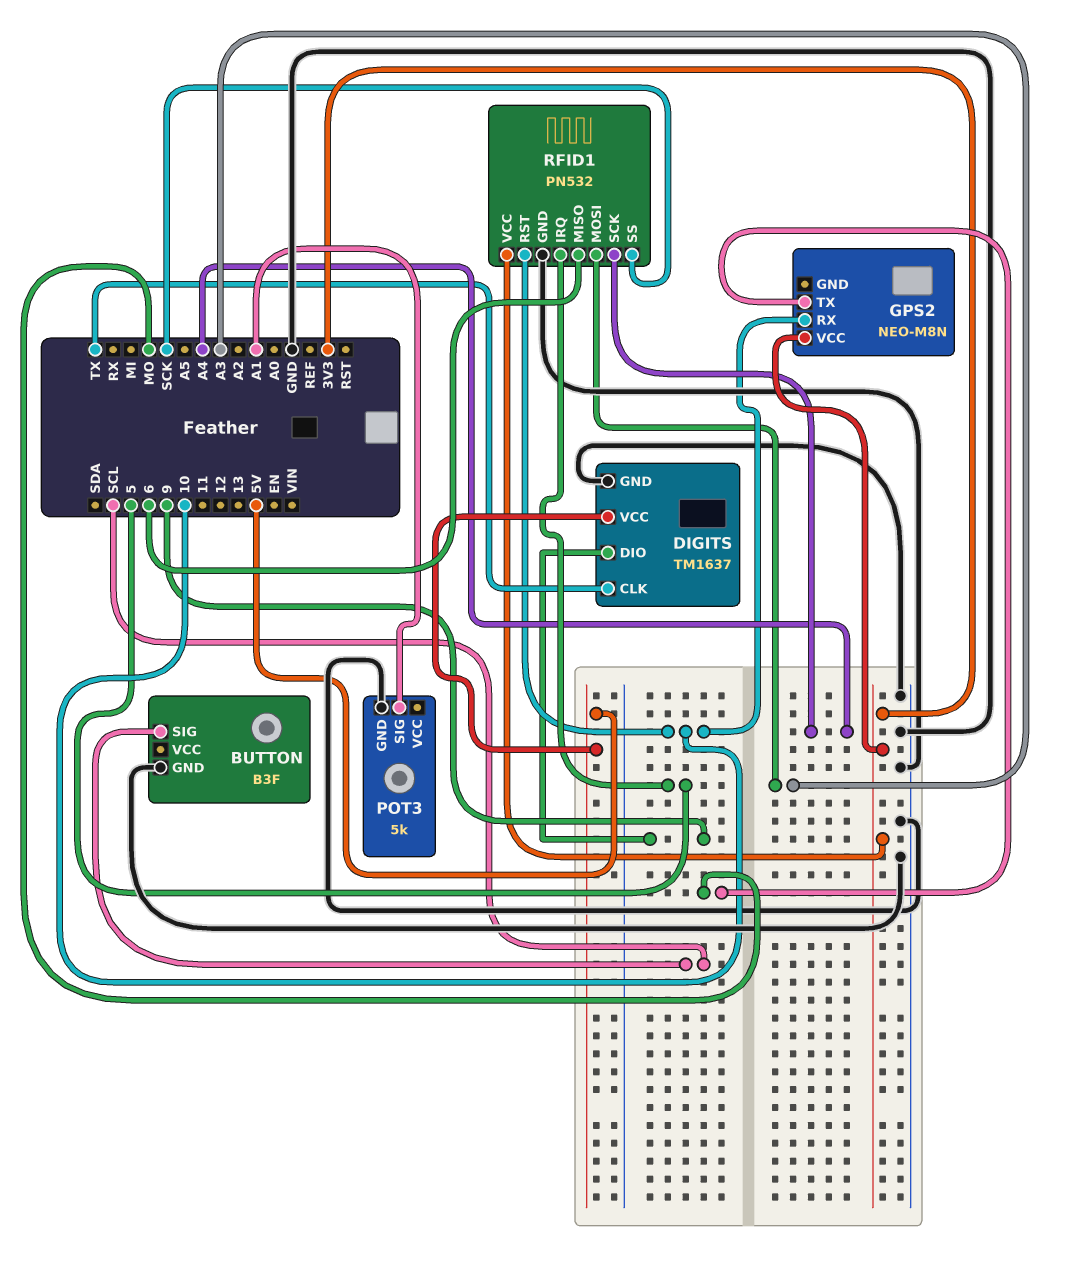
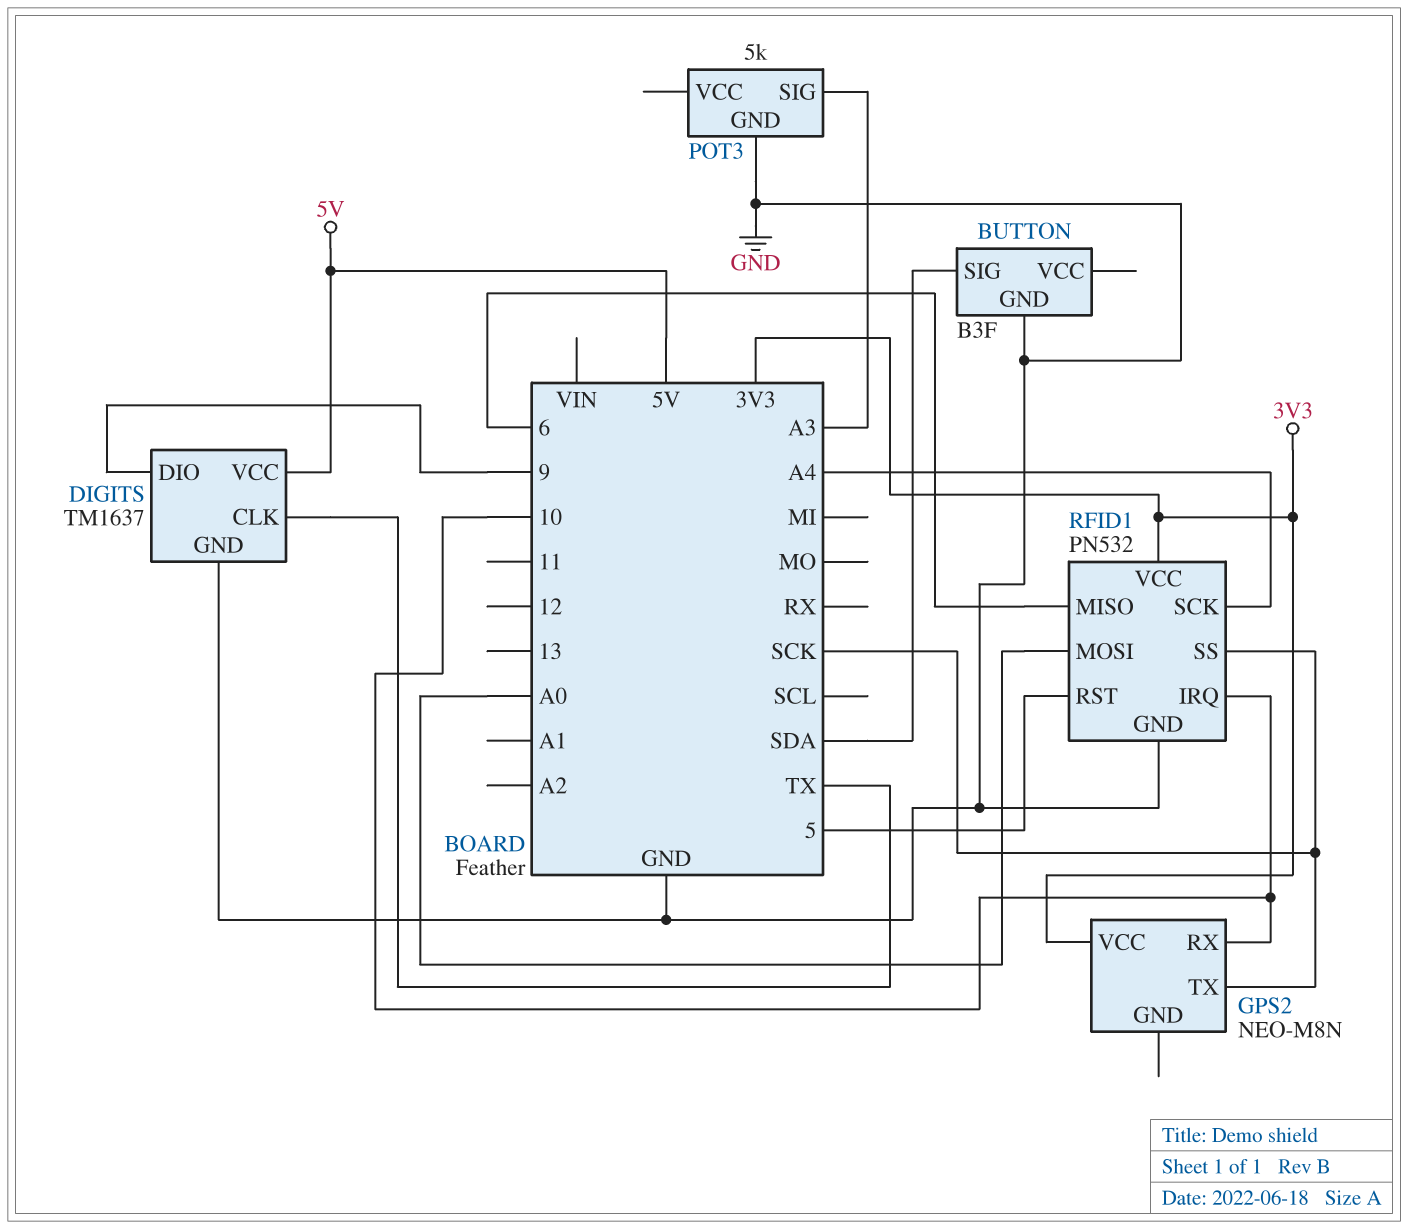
BUTTON pin SIG: SCL -> SDA
GPS2 pin TX: MO -> SCK
POT3 pin SIG: A1 -> A3
RFID1 pin IRQ: 5 -> 10
RFID1 pin MOSI: A3 -> A0
RFID1 pin RST: 10 -> 5

